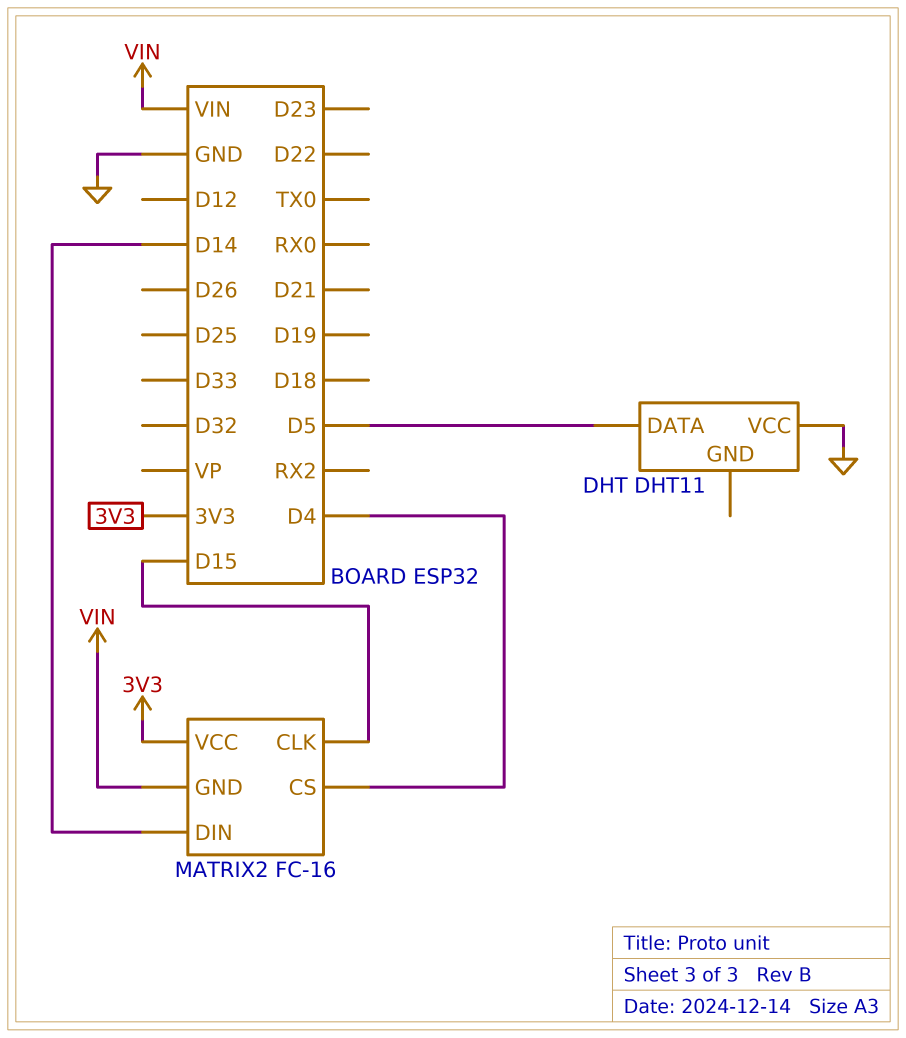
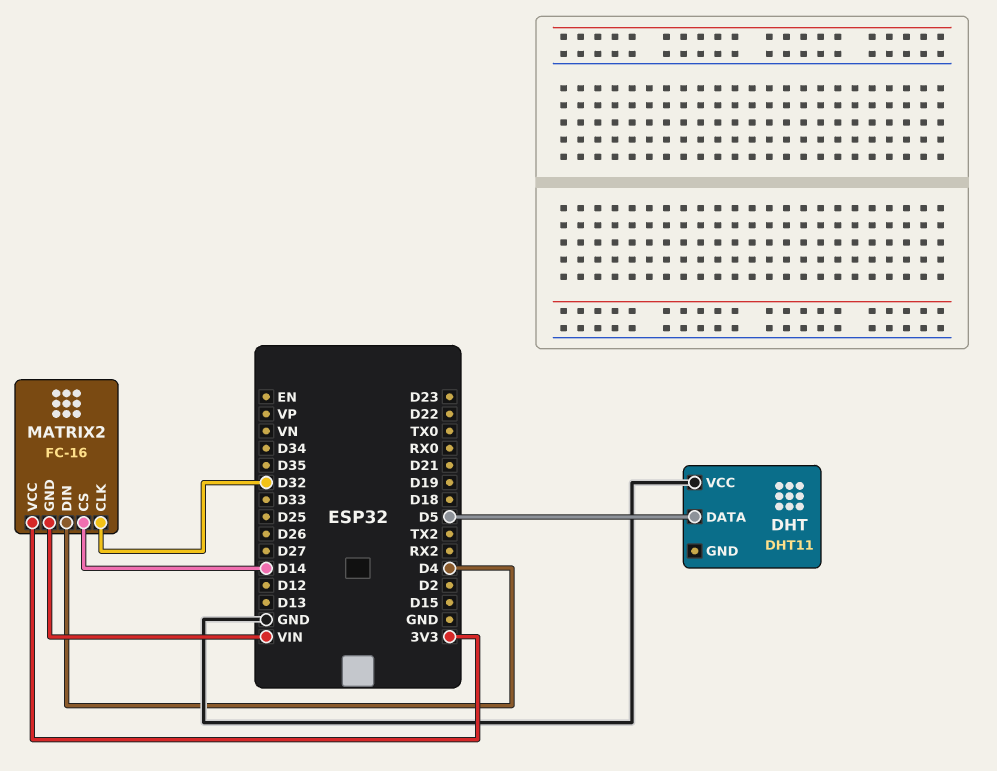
MATRIX2 pin CLK: D15 -> D32
MATRIX2 pin CS: D4 -> D14
MATRIX2 pin DIN: D14 -> D4

